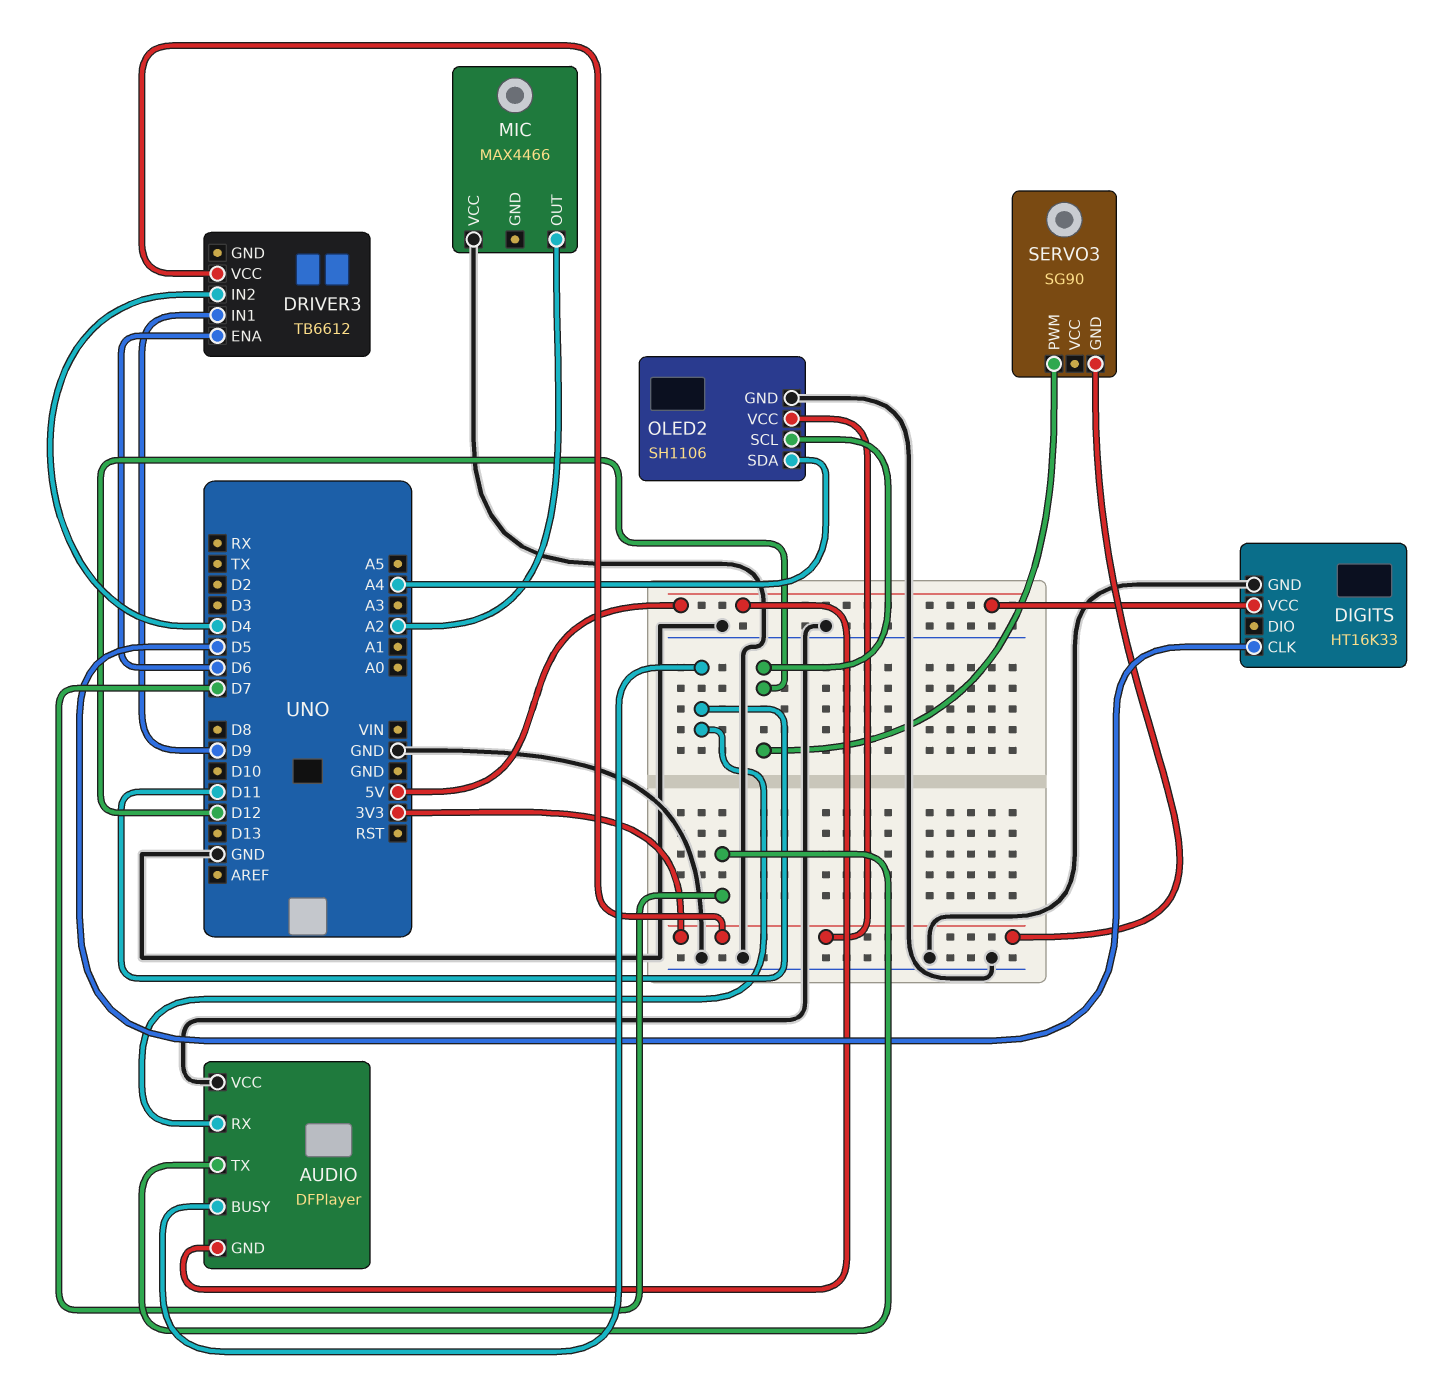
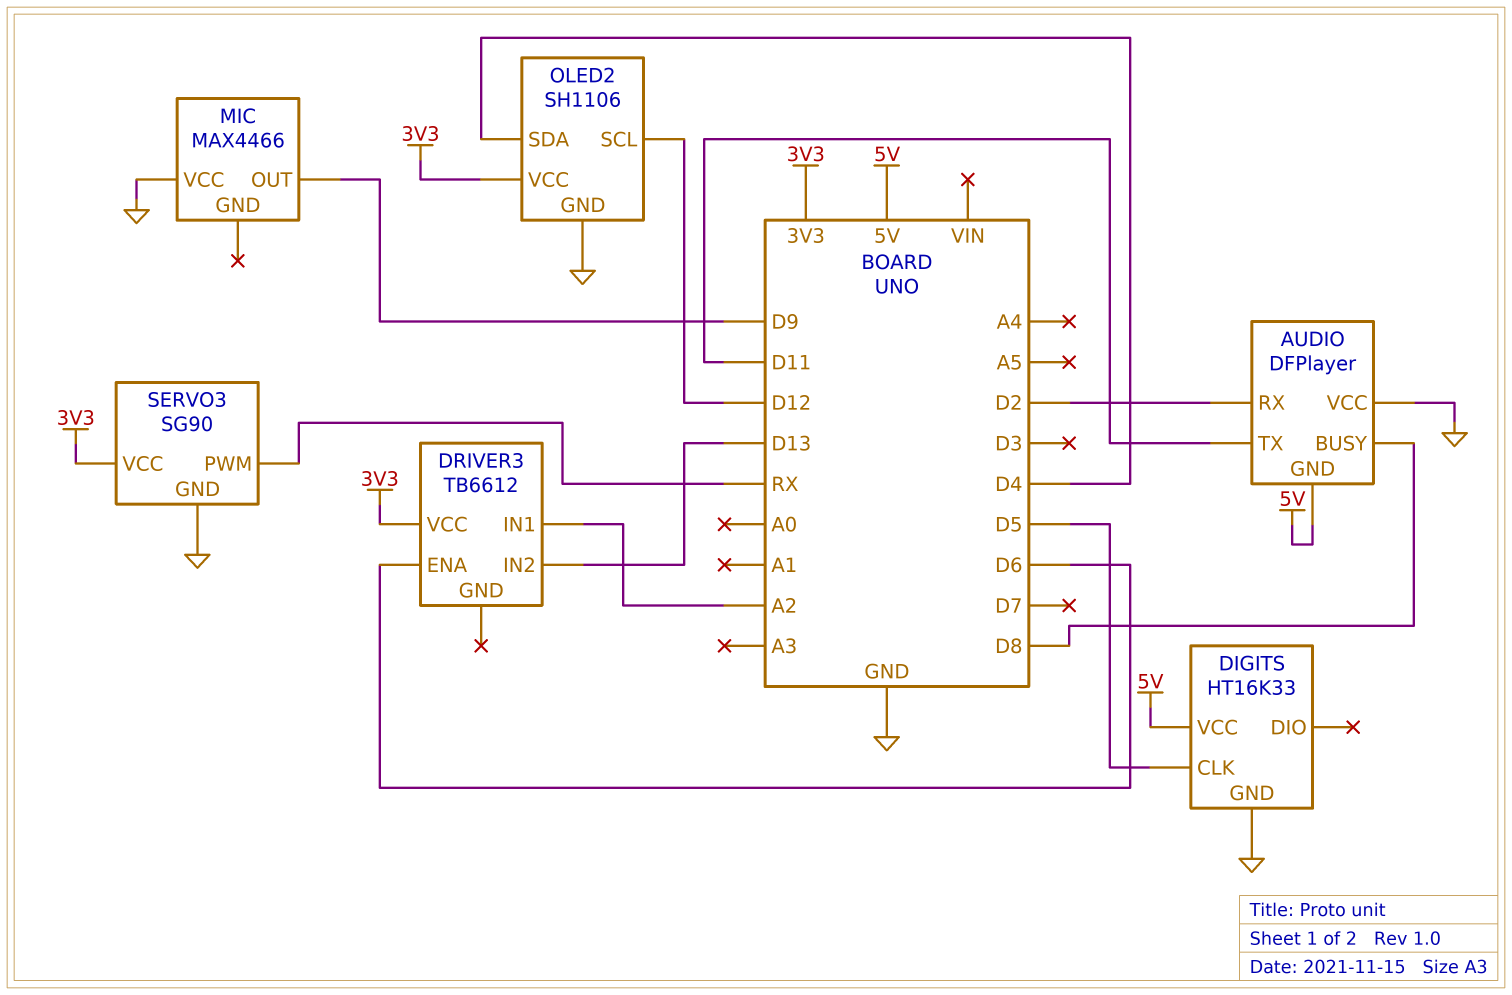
AUDIO pin BUSY: D11 -> D8
AUDIO pin RX: D11 -> D2
AUDIO pin TX: D7 -> D11
DRIVER3 pin IN1: D9 -> A2
DRIVER3 pin IN2: D4 -> D13
MIC pin OUT: A2 -> D9
OLED2 pin SDA: A4 -> D4
SERVO3 pin GND: 3V3 -> GND
SERVO3 pin PWM: D12 -> RX
SERVO3 pin VCC: none -> 3V3

